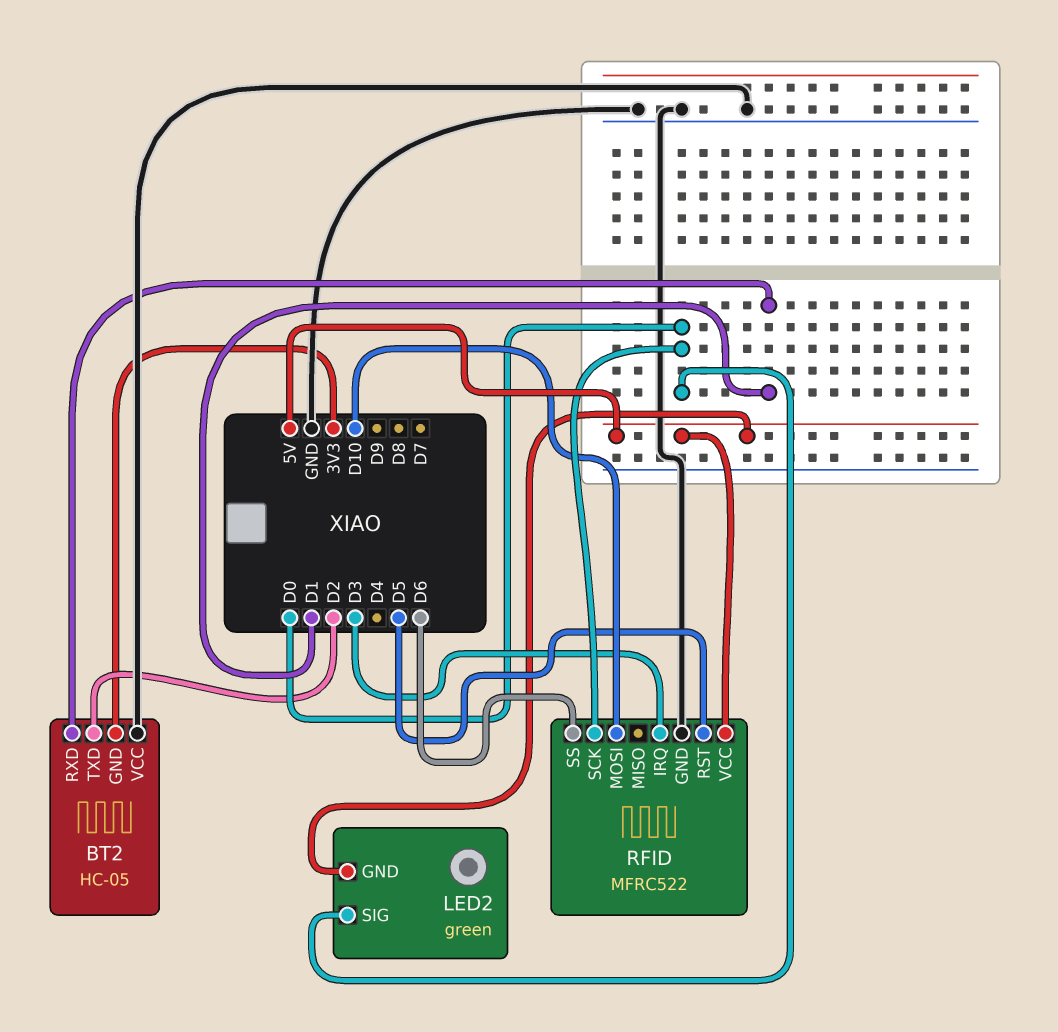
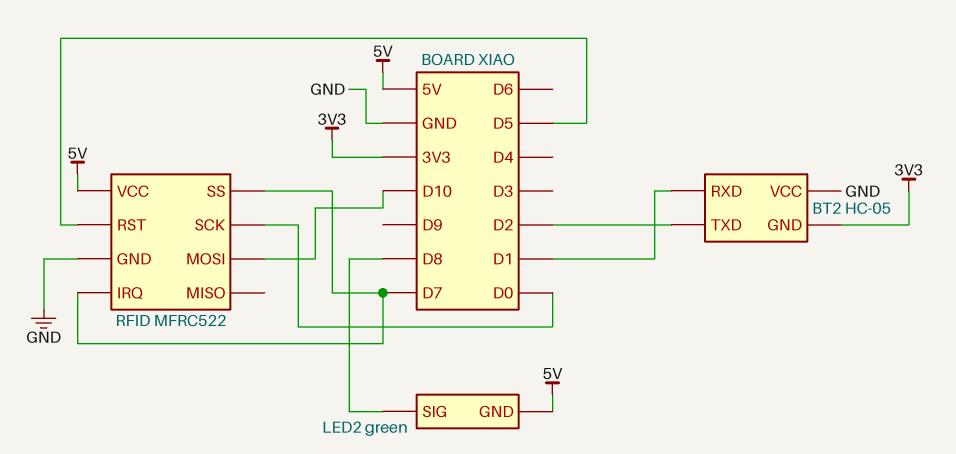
LED2 pin SIG: D0 -> D8
RFID pin IRQ: D3 -> D7
RFID pin SS: D6 -> D7

